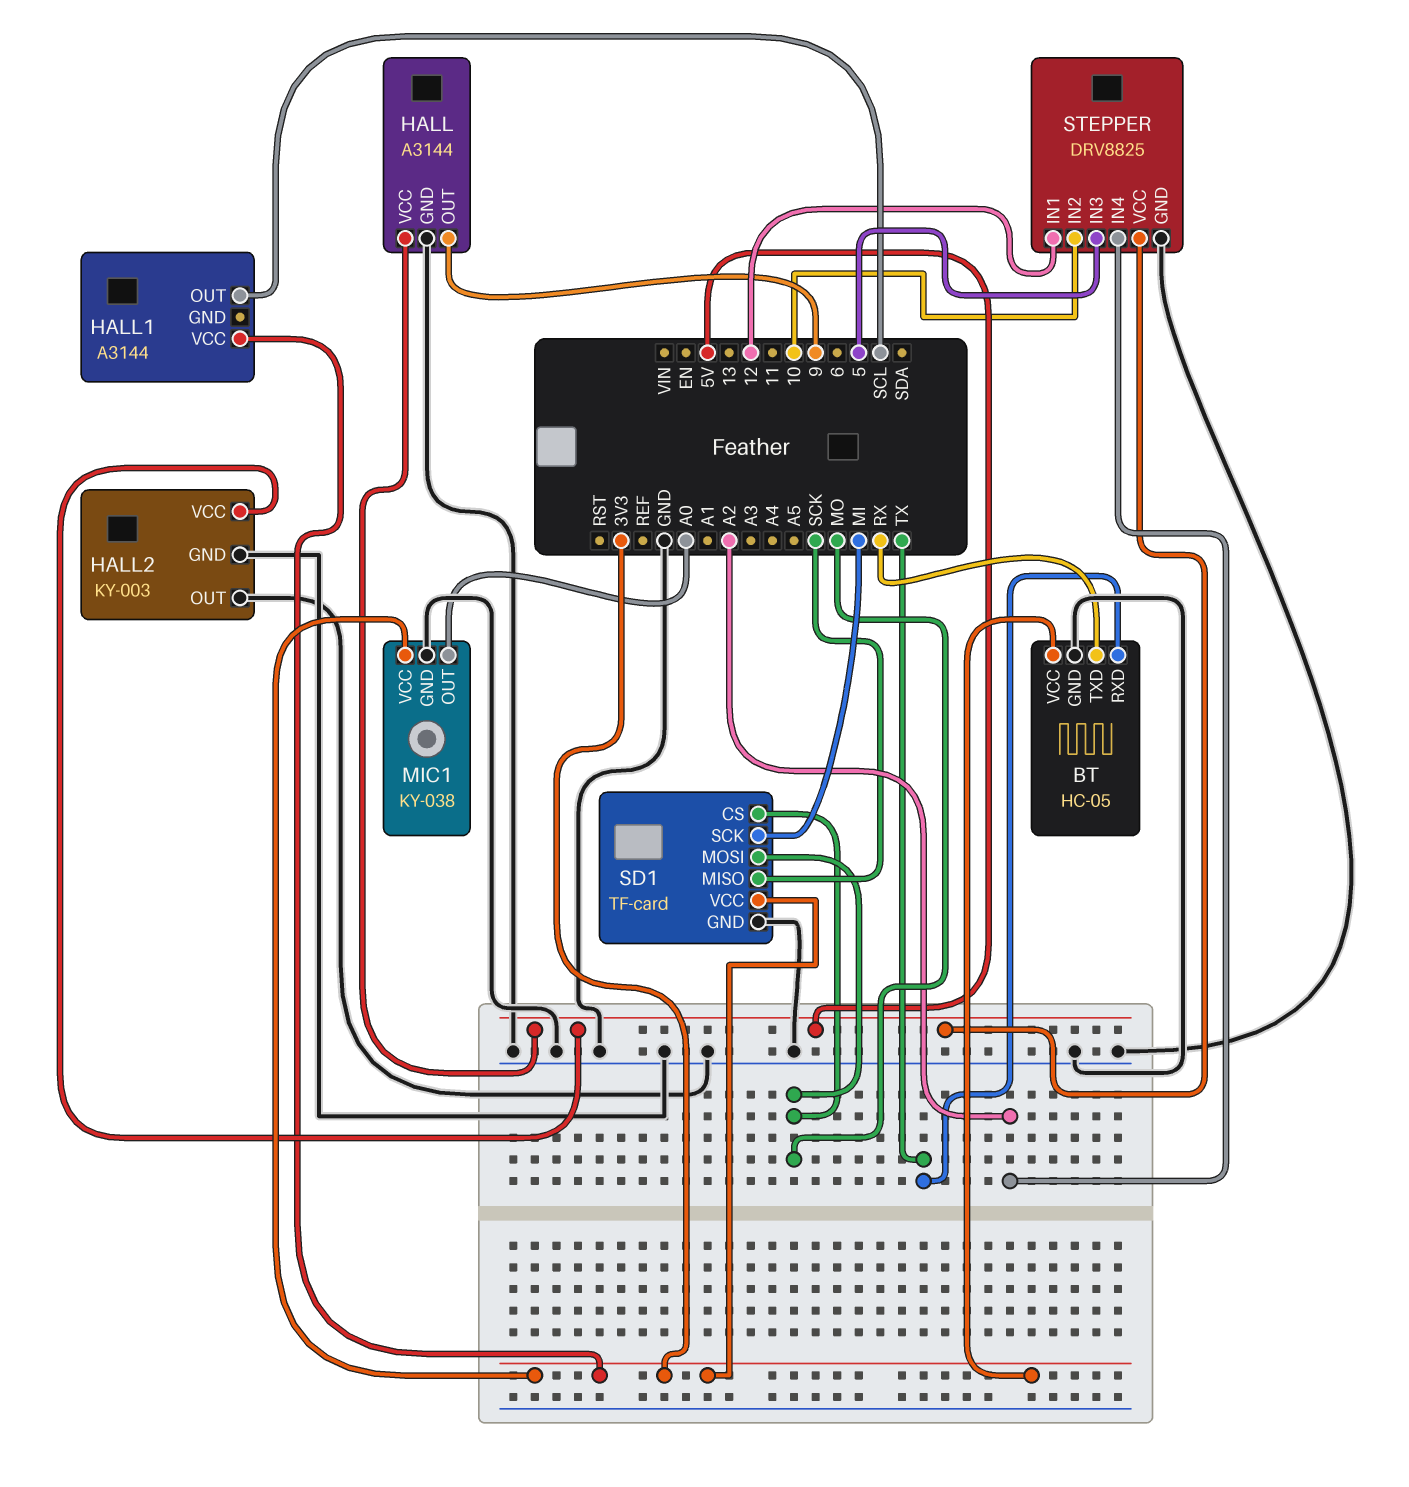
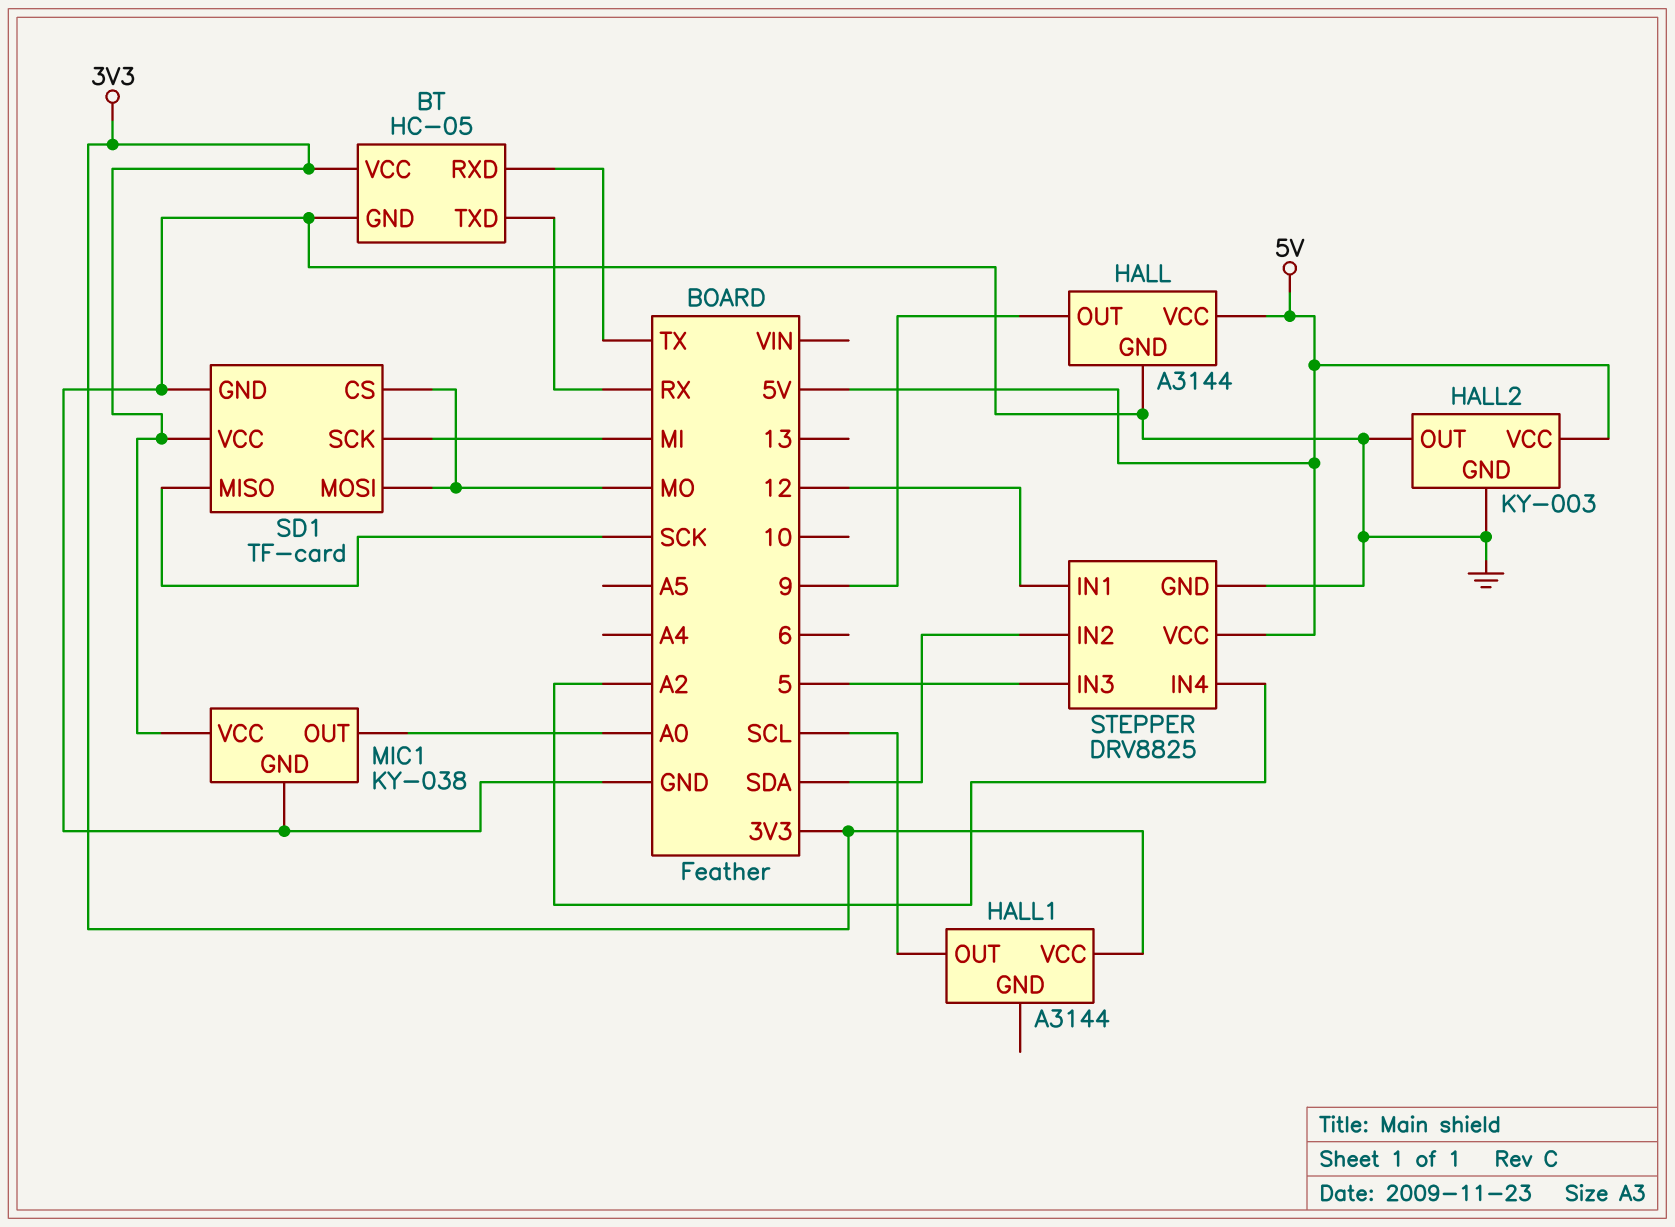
STEPPER pin IN2: 10 -> SDA

